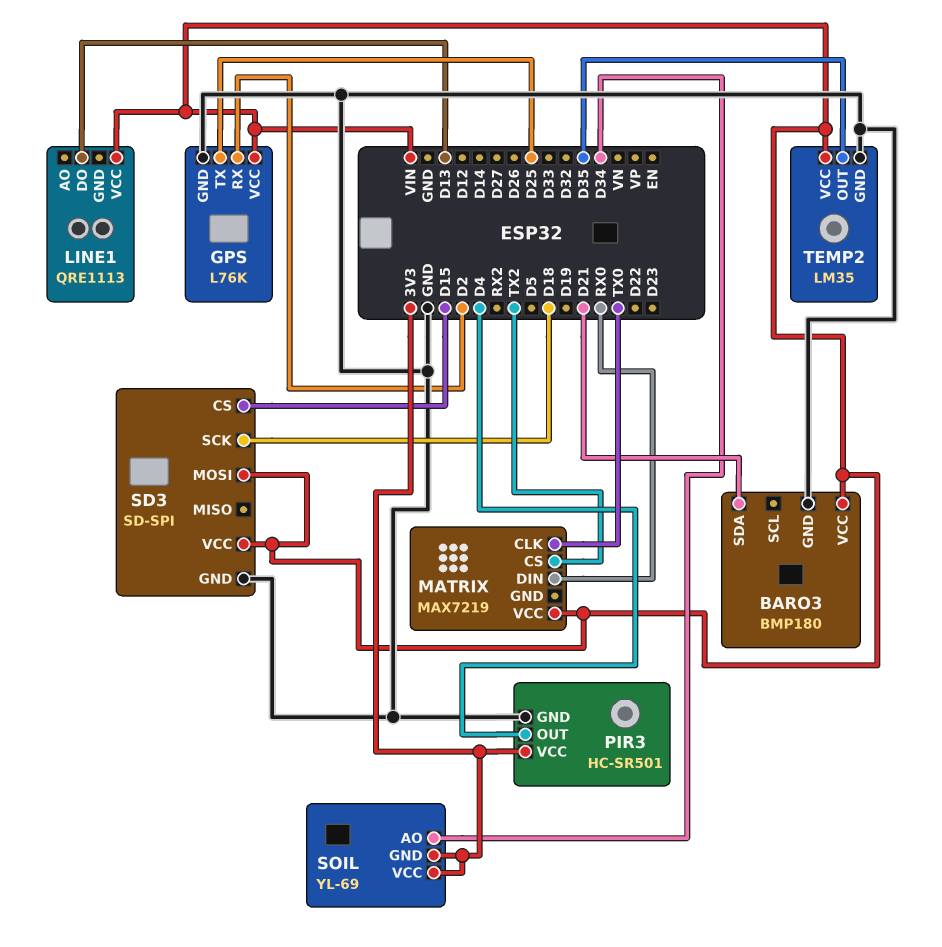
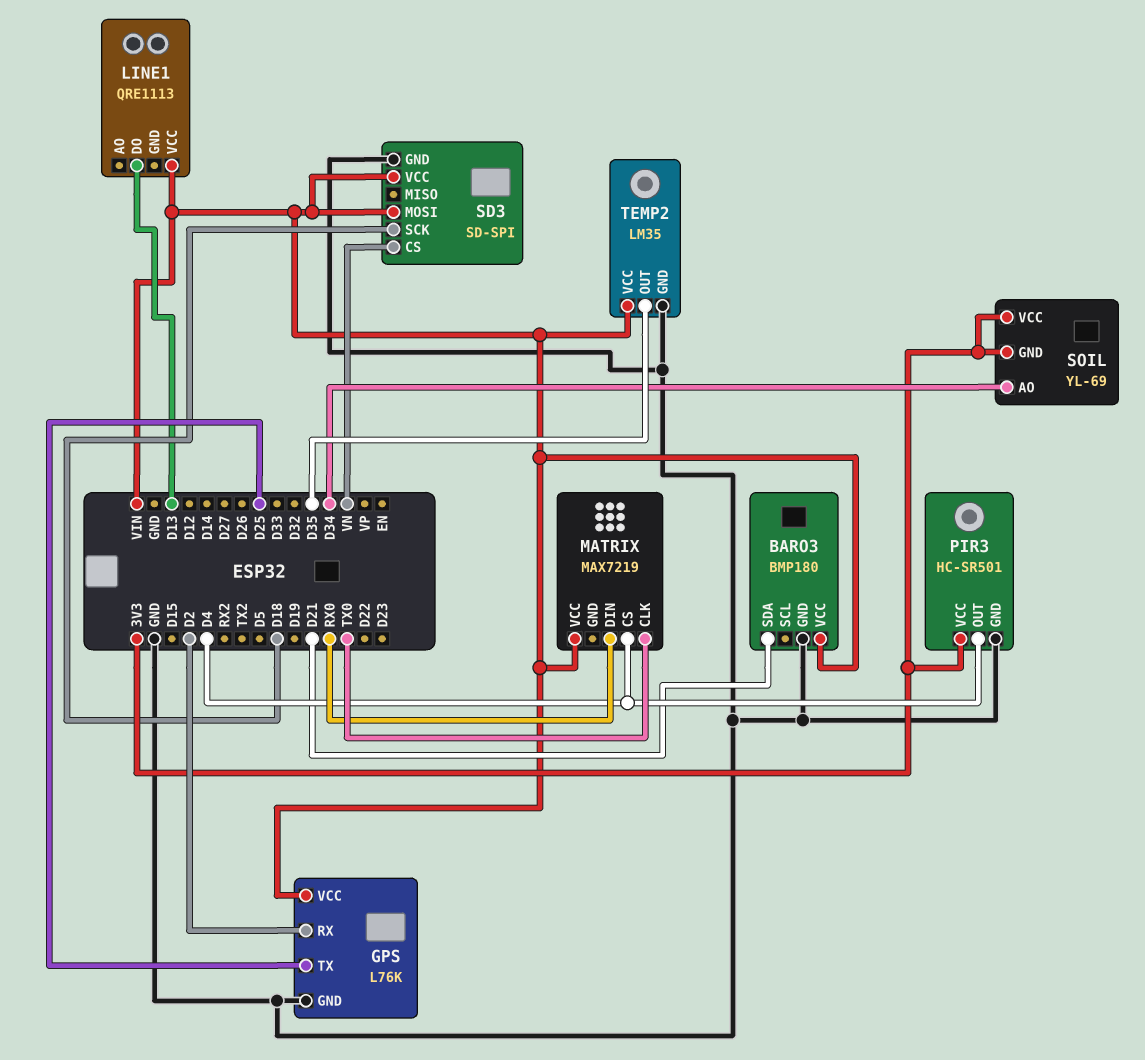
MATRIX pin CS: TX2 -> D4
SD3 pin CS: D15 -> VN

